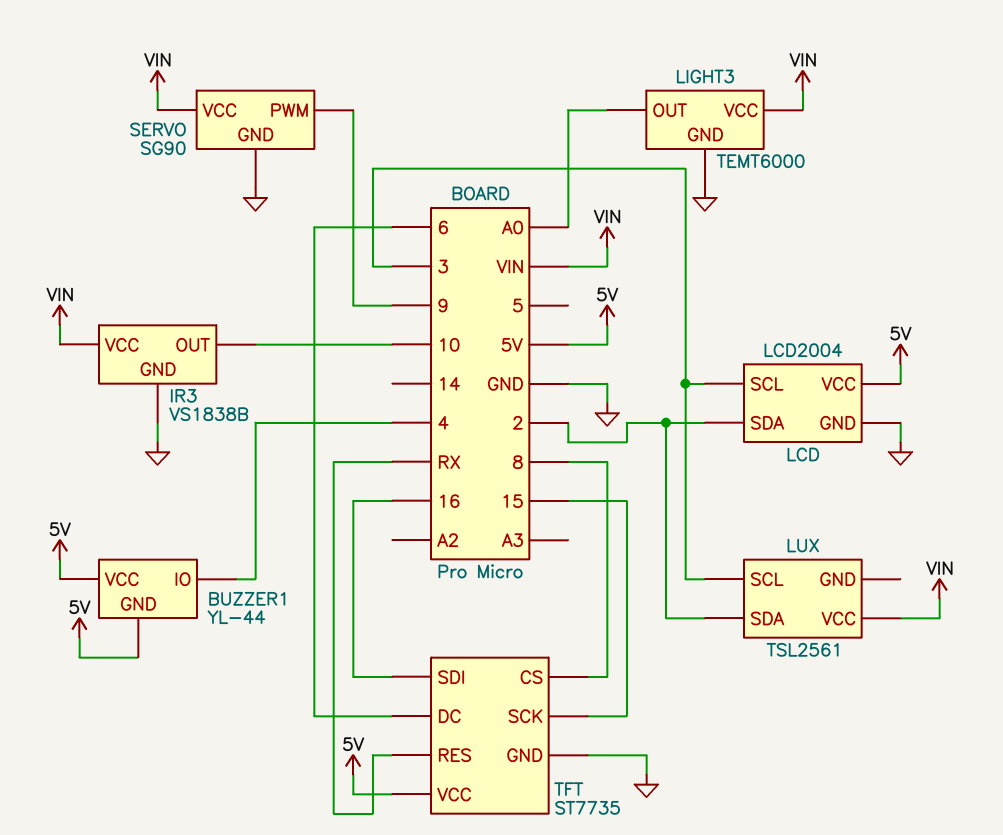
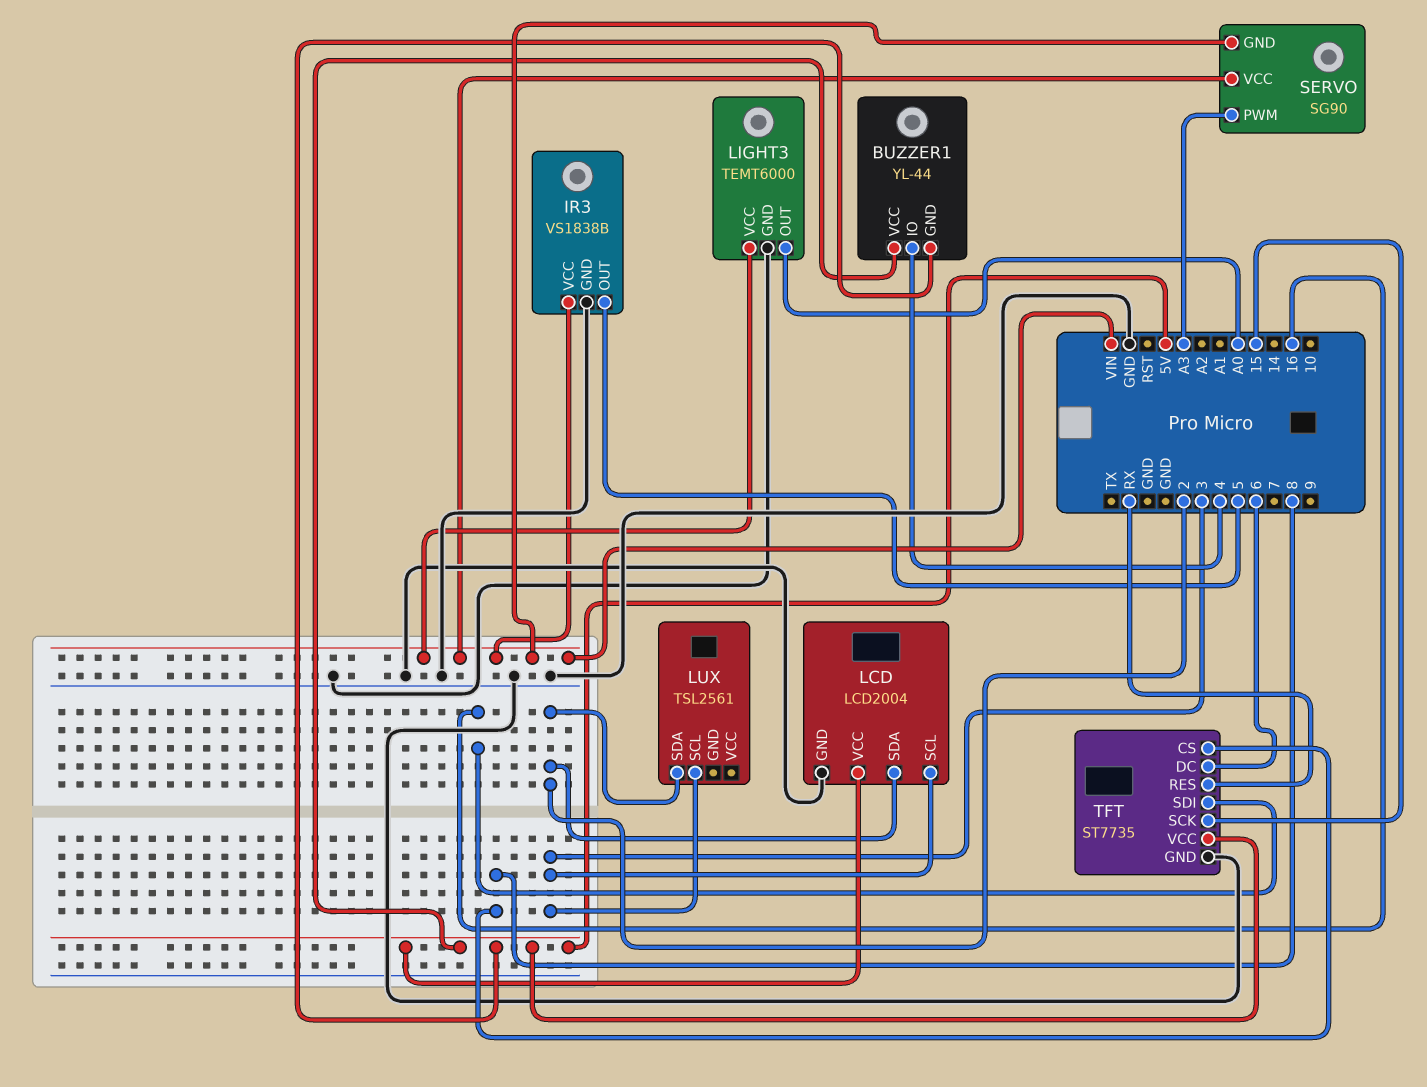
IR3 pin OUT: 10 -> 5
LUX pin VCC: VIN -> none
SERVO pin GND: GND -> VIN
SERVO pin PWM: 9 -> A3

